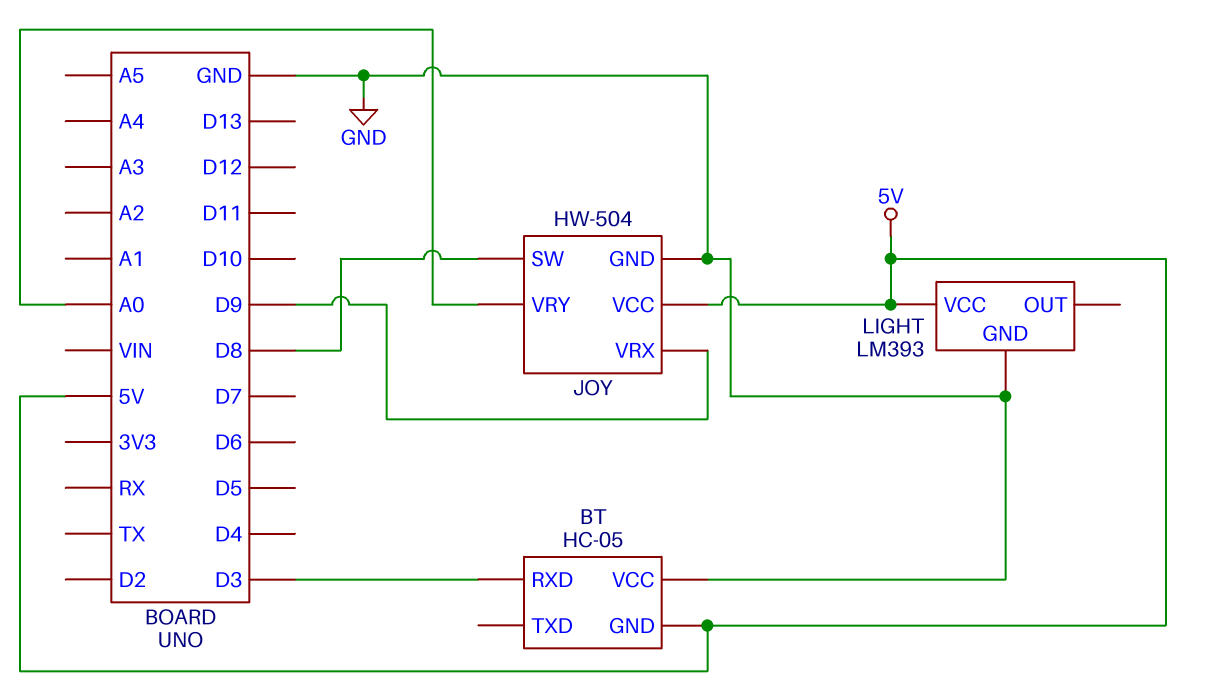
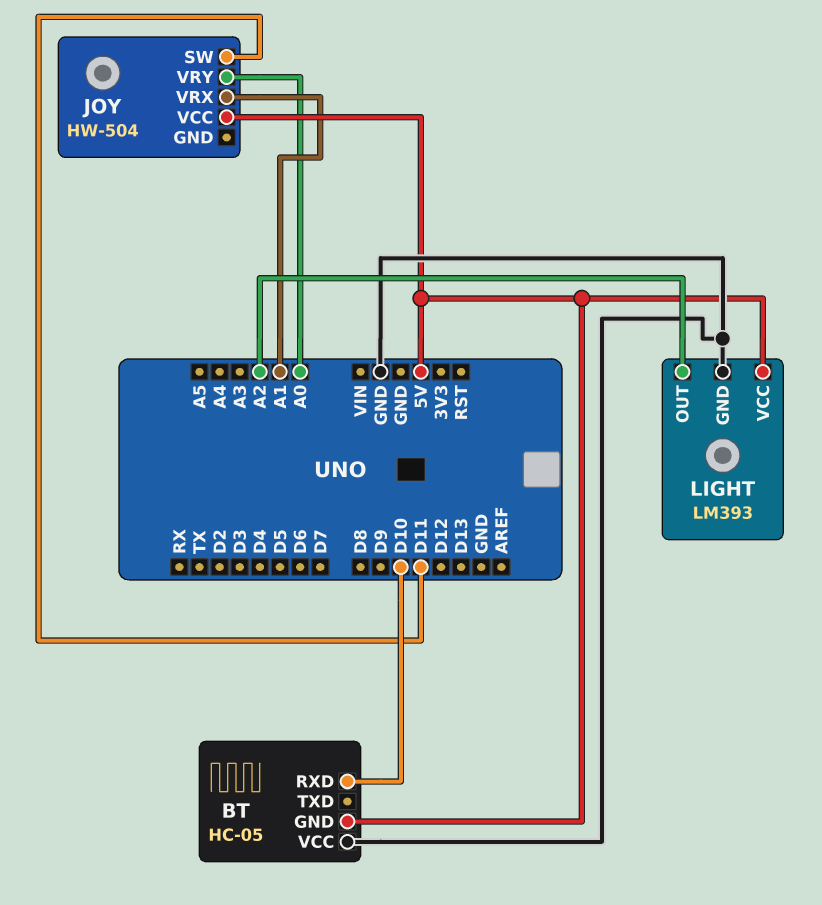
BT pin RXD: D3 -> D10
JOY pin GND: GND -> none
JOY pin SW: D8 -> D11
JOY pin VRX: D9 -> A1
LIGHT pin OUT: none -> A2

